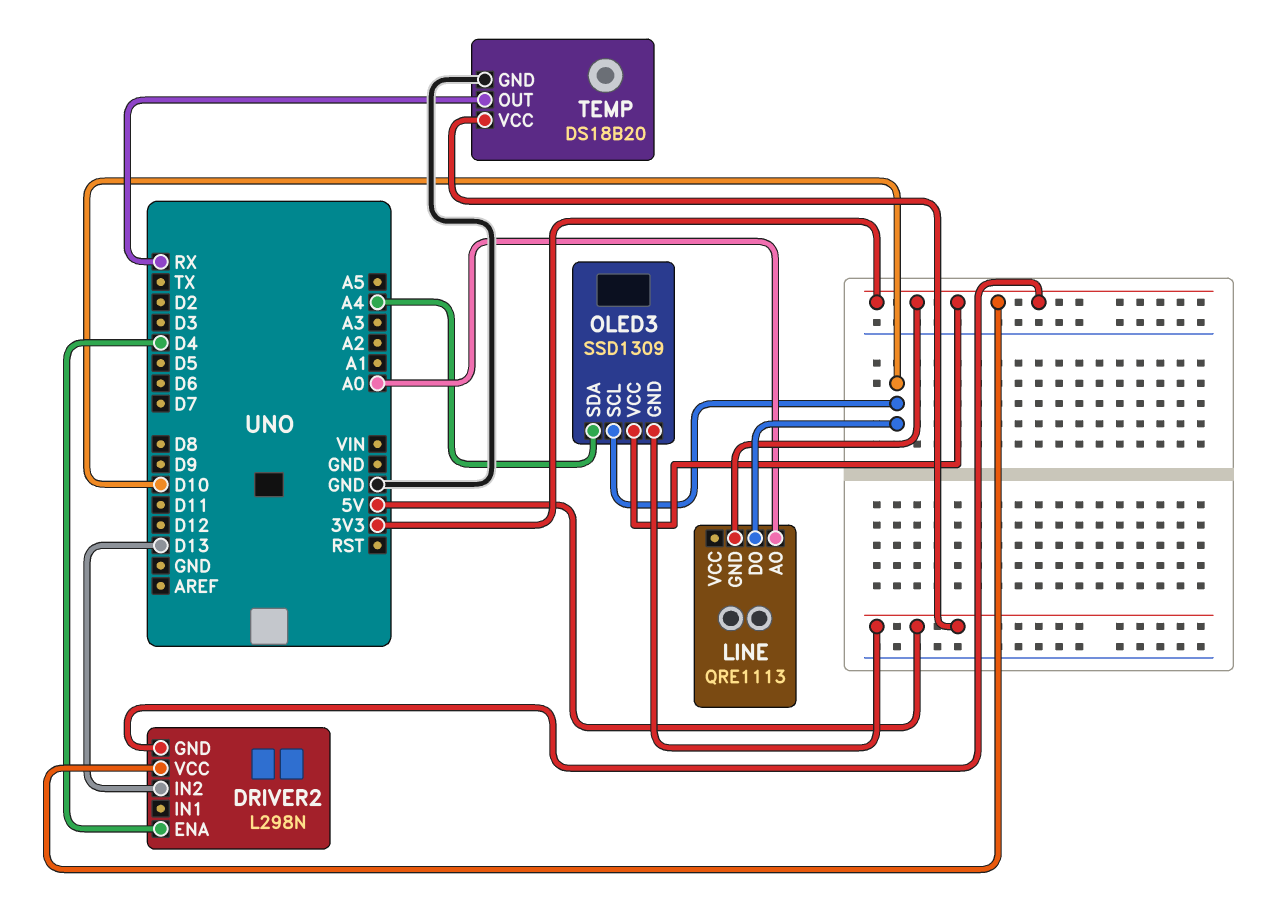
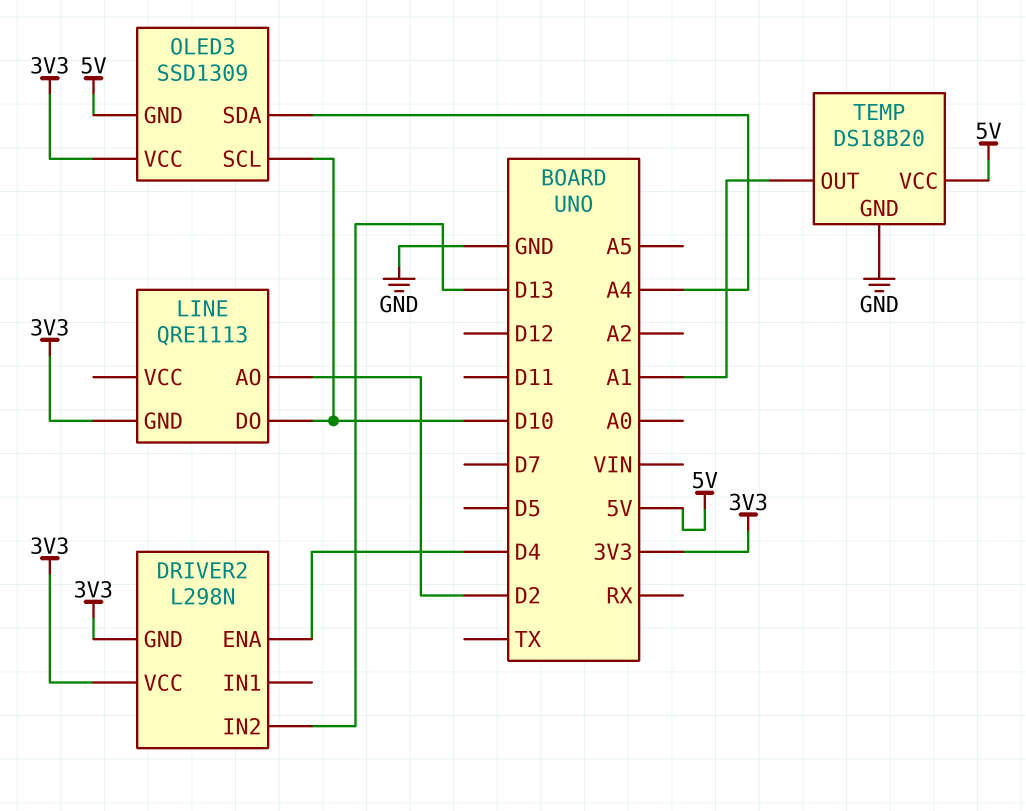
LINE pin AO: A0 -> D2
TEMP pin OUT: RX -> A1

